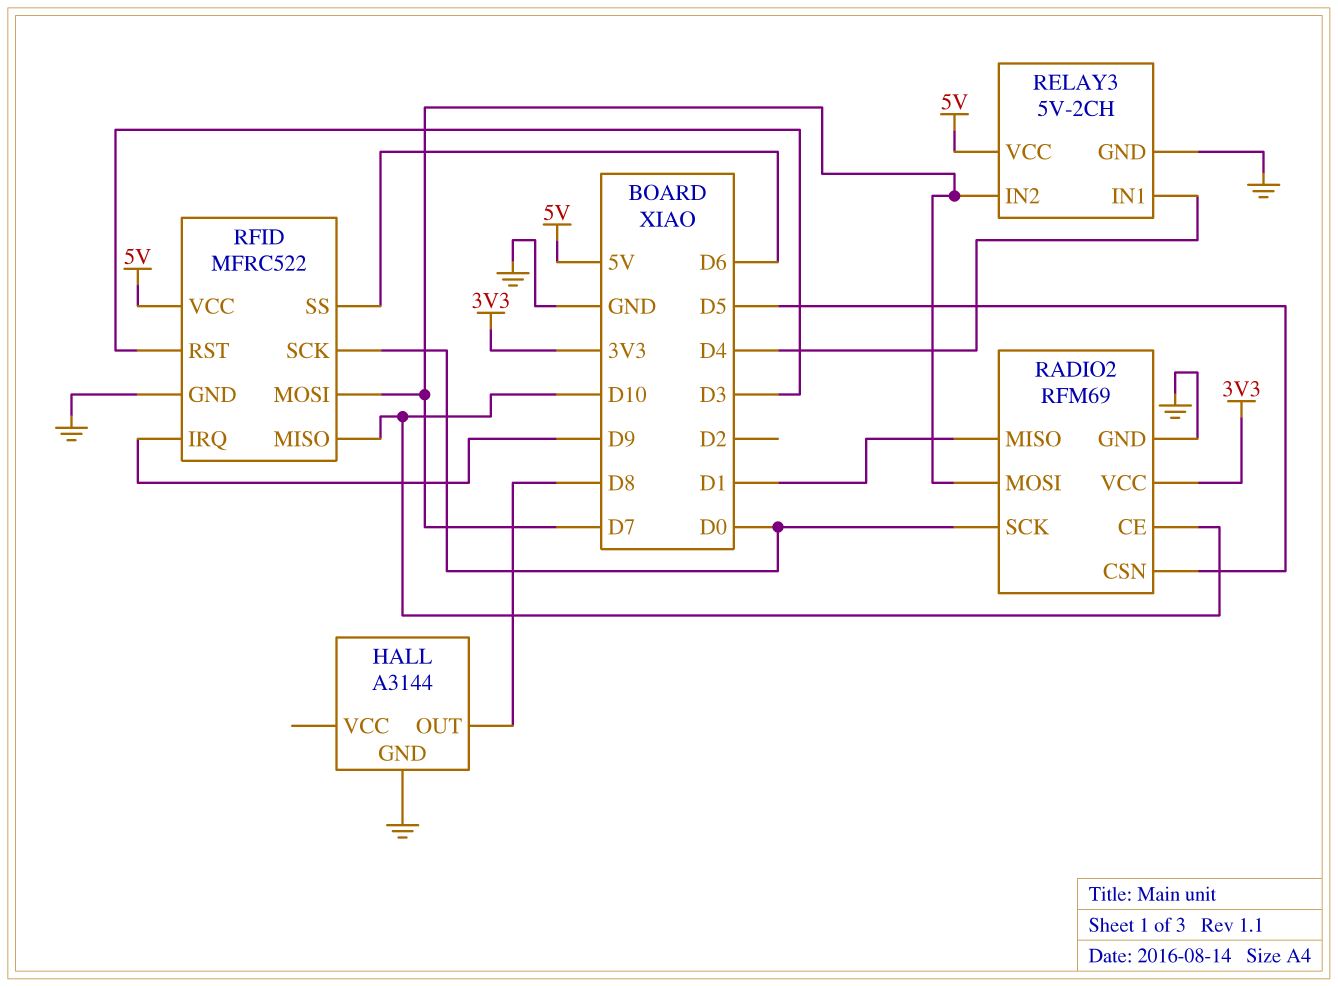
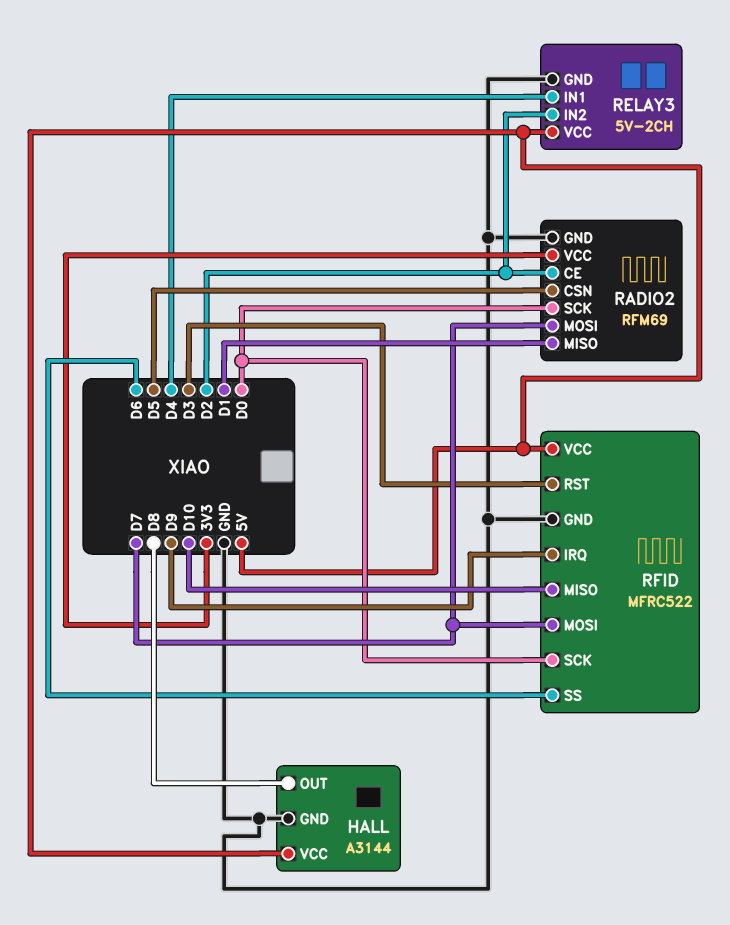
HALL pin VCC: none -> 5V
RADIO2 pin CE: D10 -> D2
RELAY3 pin IN2: D7 -> D2

